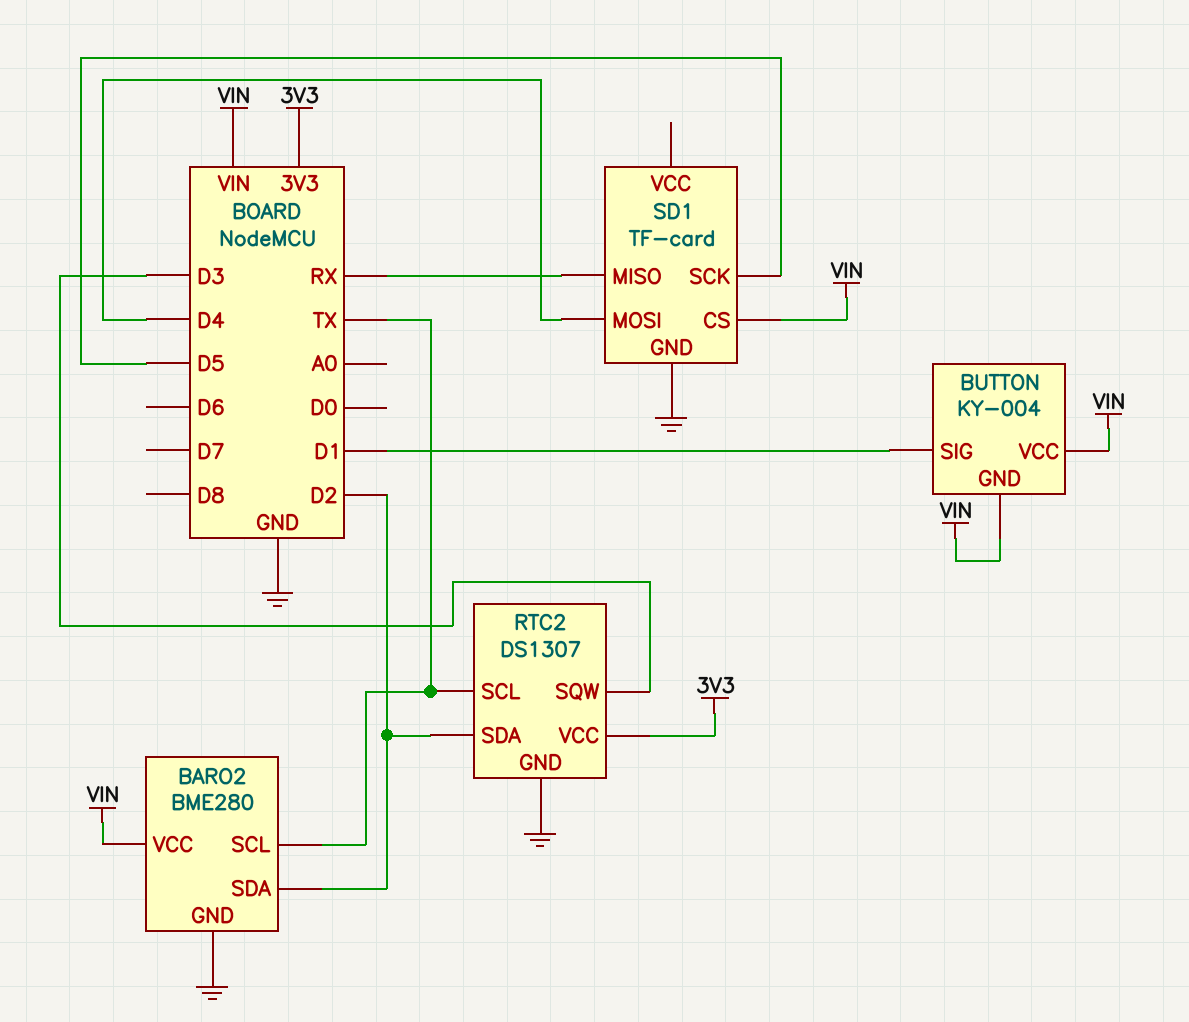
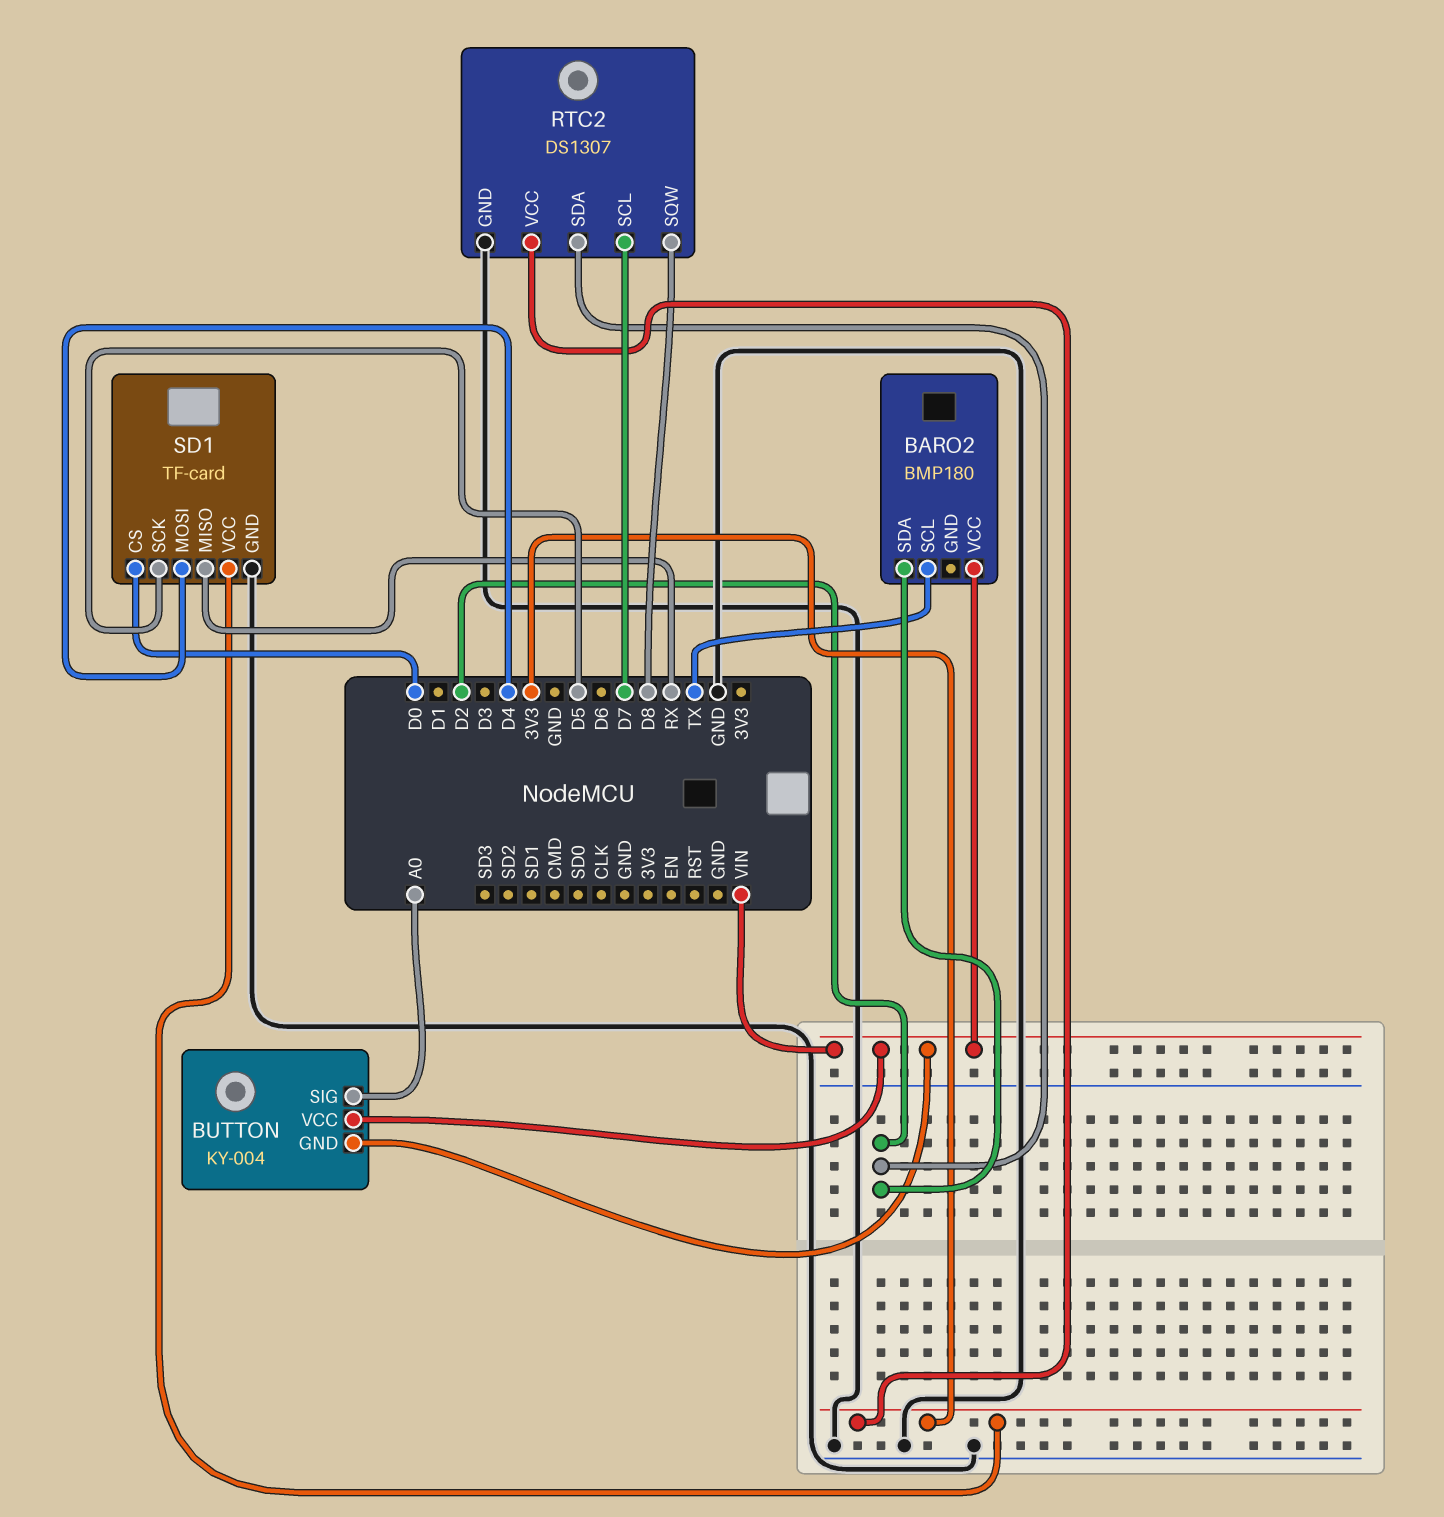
BARO2: BME280 -> BMP180
BARO2 pin GND: GND -> none
BUTTON pin SIG: D1 -> A0
RTC2 pin SCL: TX -> D7
RTC2 pin SQW: D3 -> D8
SD1 pin CS: VIN -> D0
SD1 pin VCC: none -> 3V3

